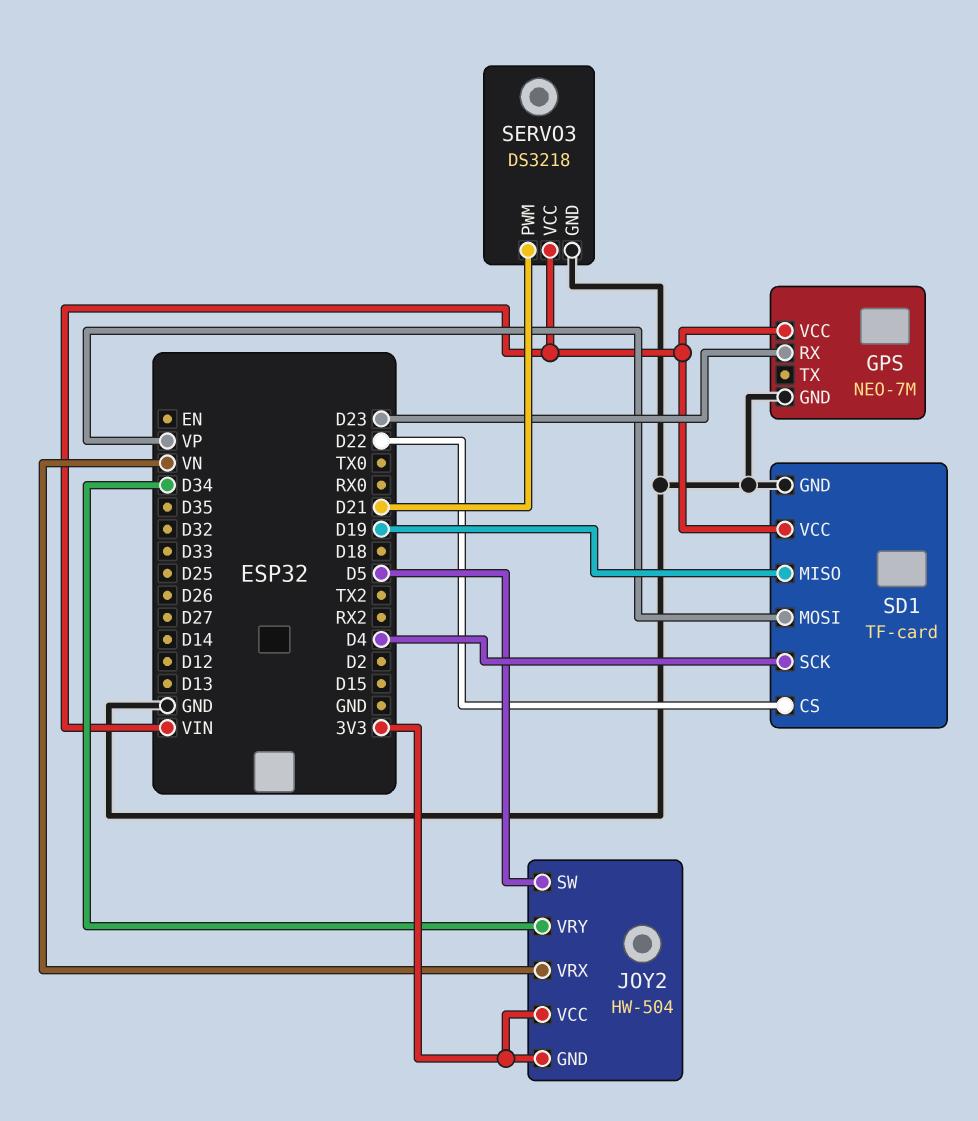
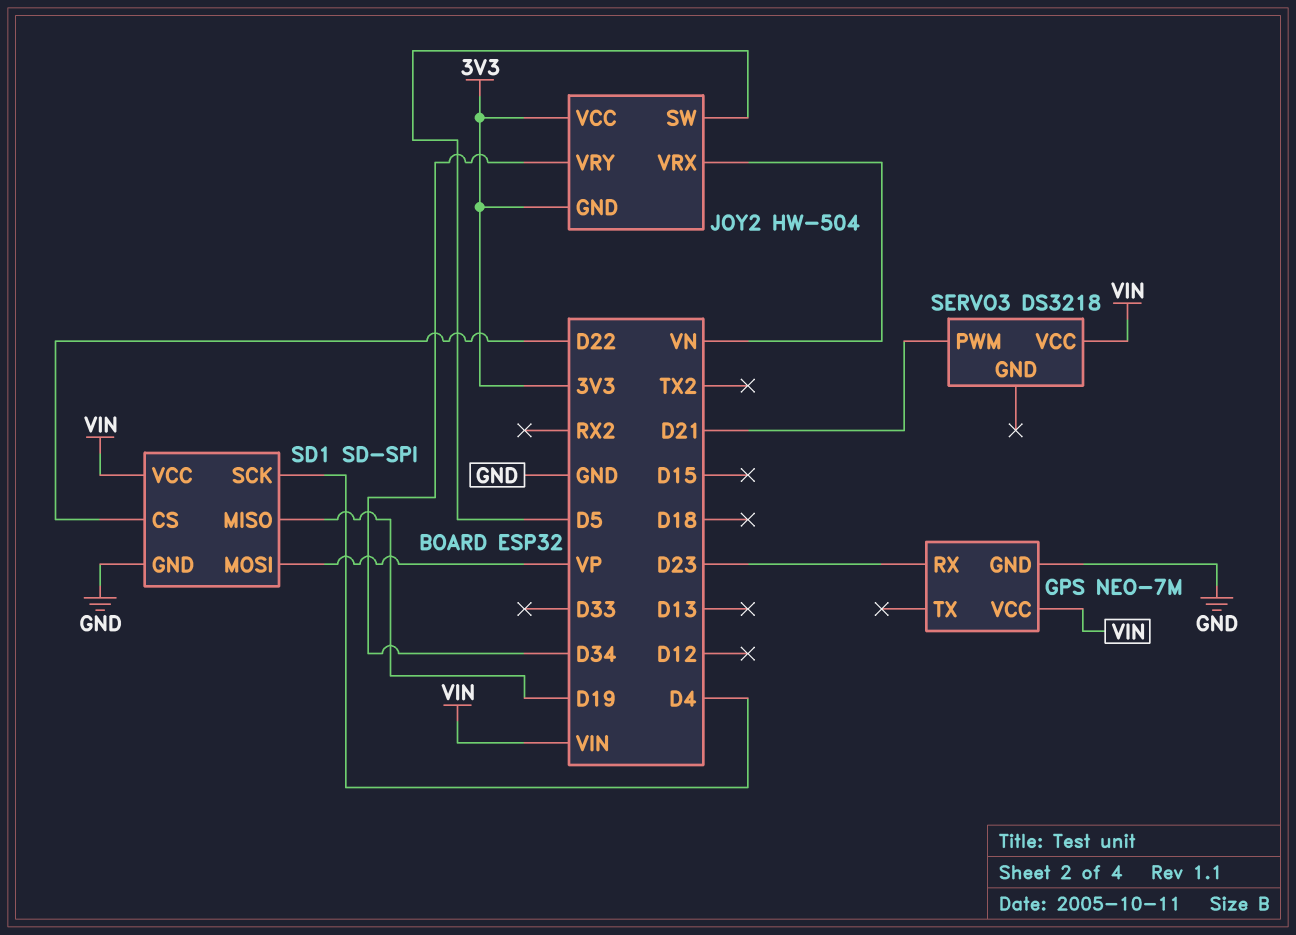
SD1: TF-card -> SD-SPI
SERVO3 pin GND: GND -> none

